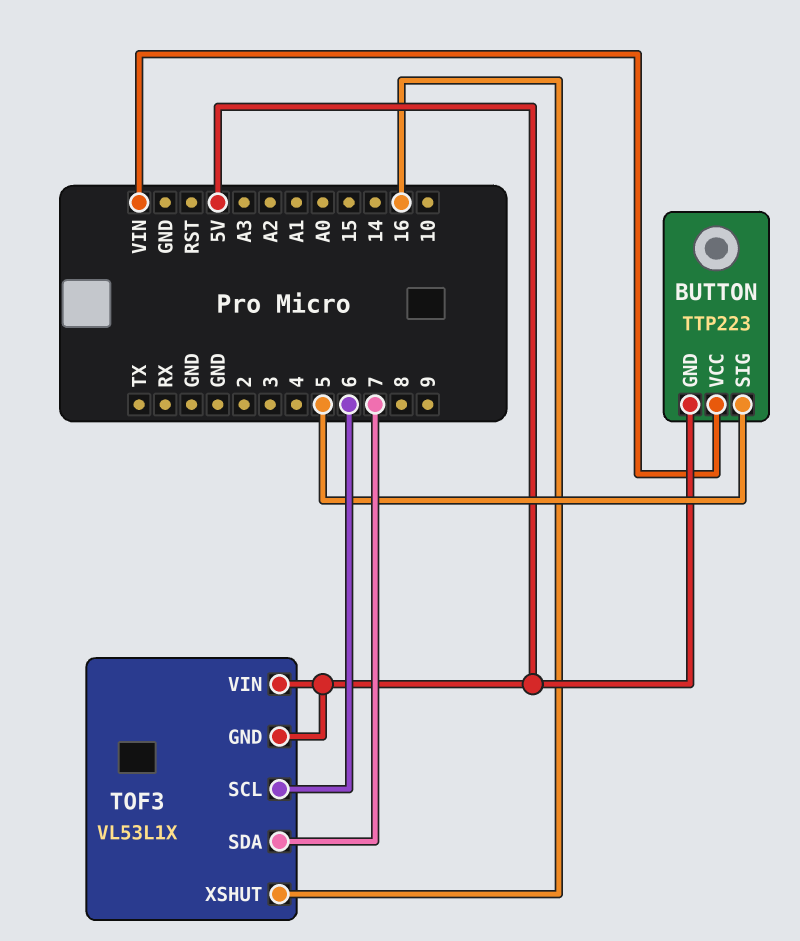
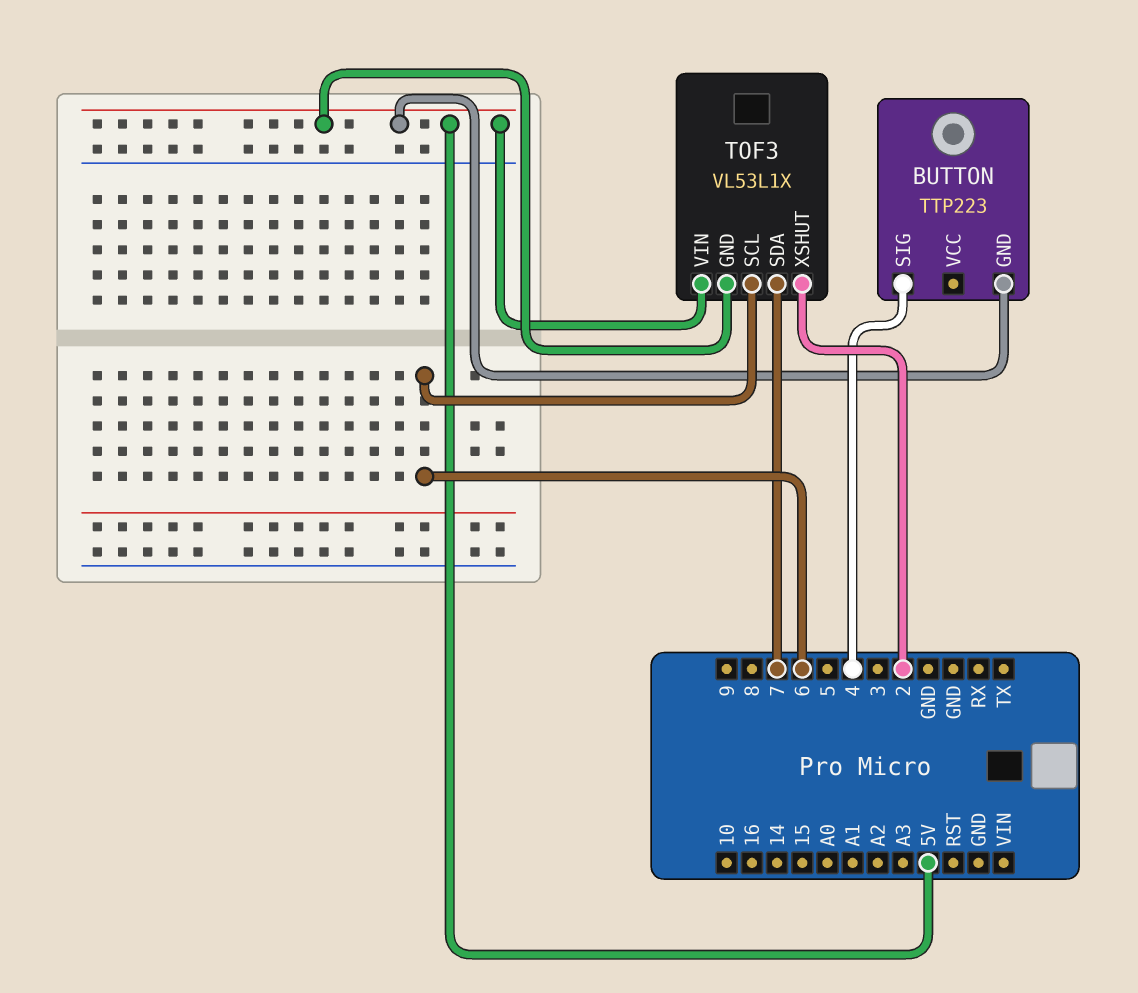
BUTTON pin SIG: 5 -> 4
BUTTON pin VCC: VIN -> none
TOF3 pin XSHUT: 16 -> 2

